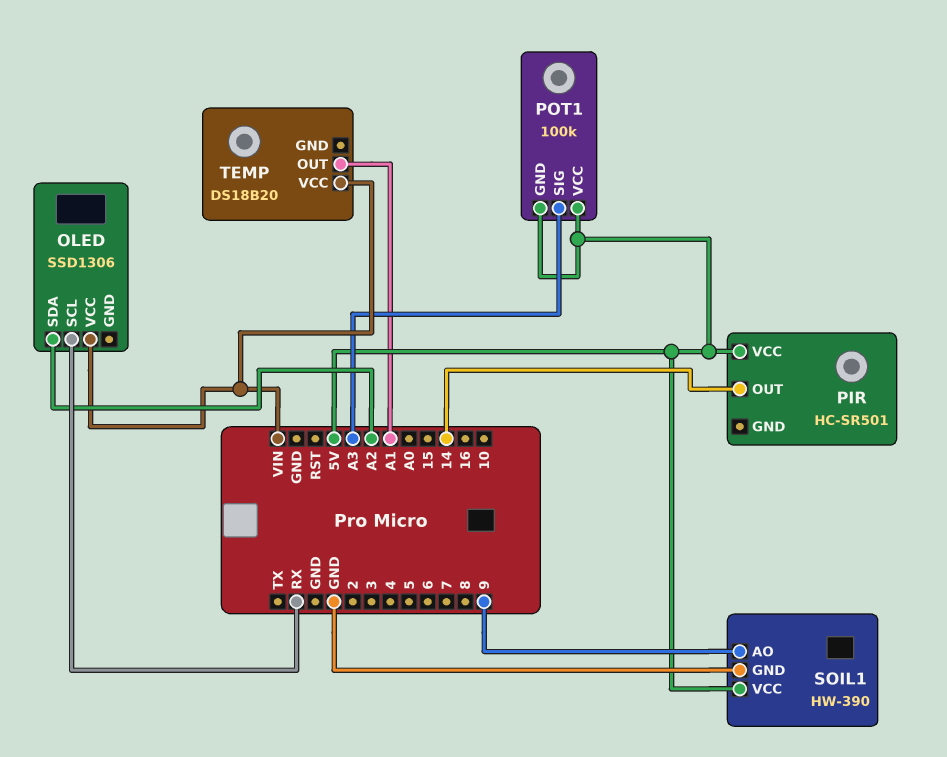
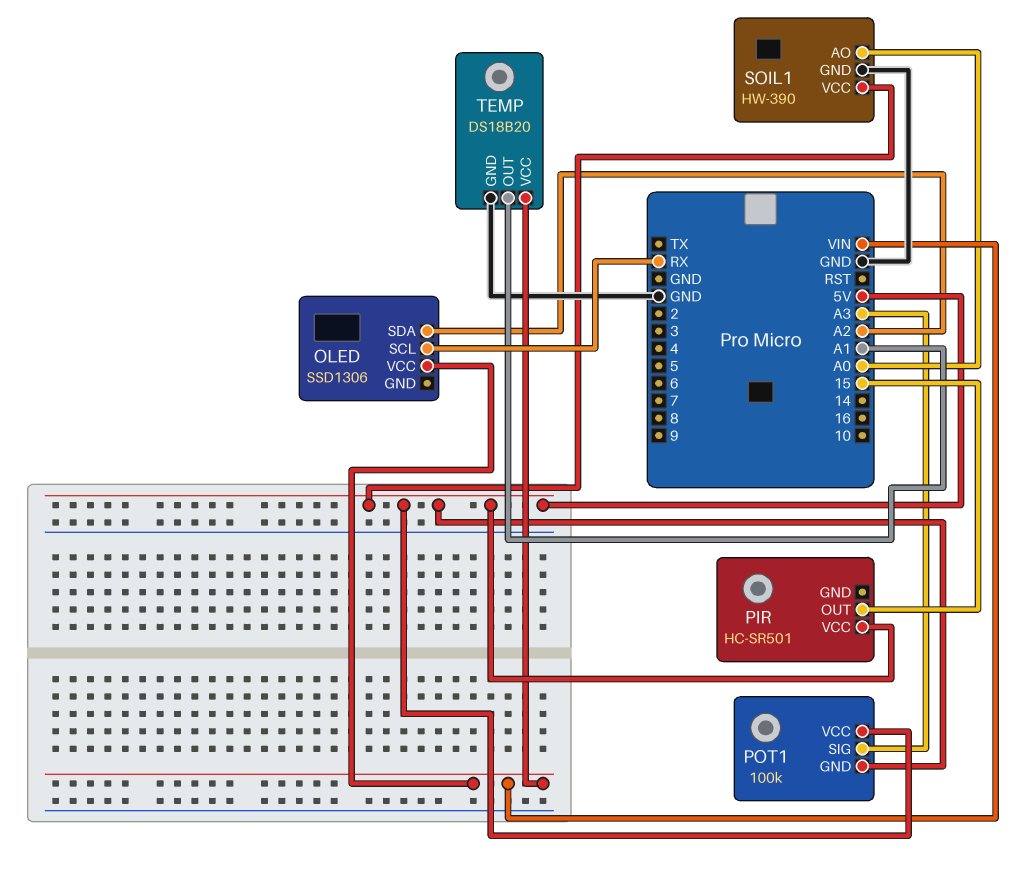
PIR pin OUT: 14 -> 15
SOIL1 pin AO: 9 -> A0
TEMP pin GND: none -> GND

